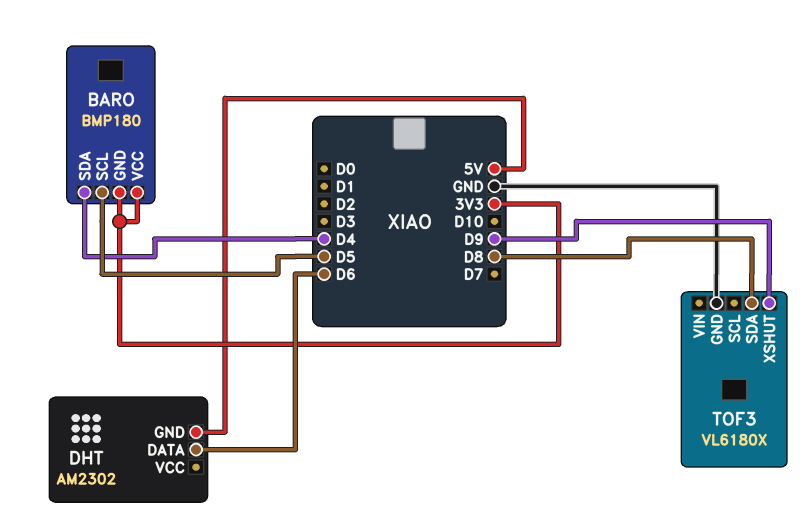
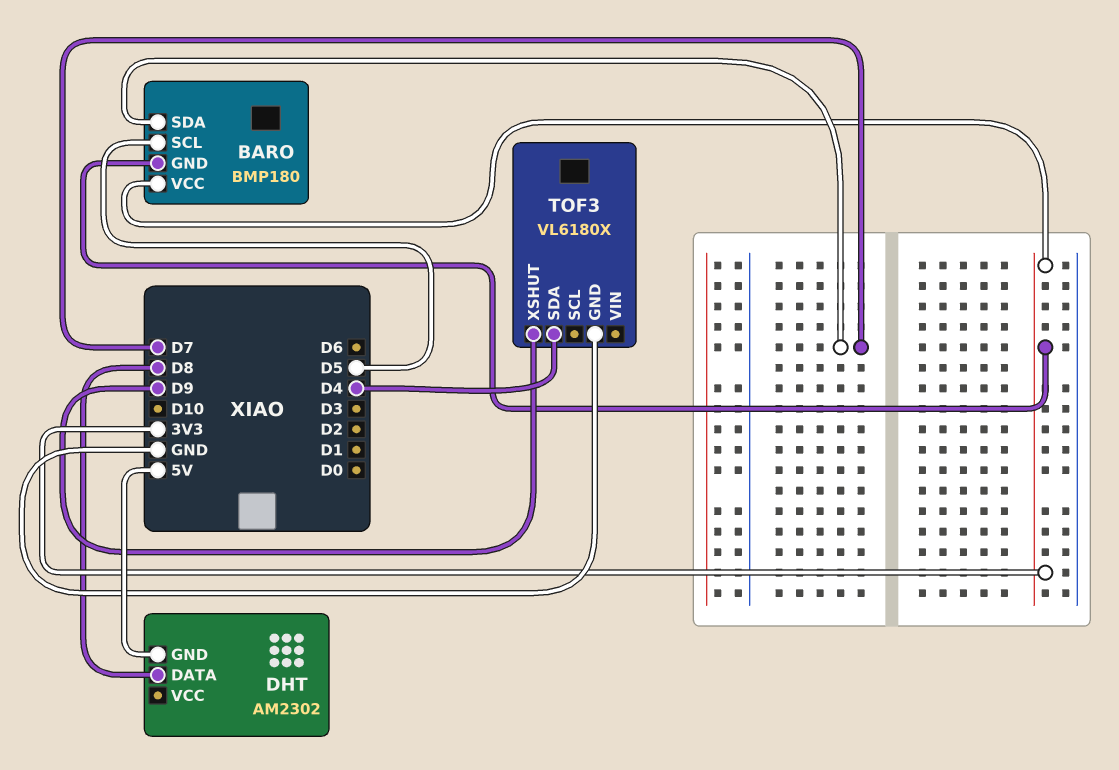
BARO pin SDA: D4 -> D7
DHT pin DATA: D6 -> D8
TOF3 pin SDA: D8 -> D4

